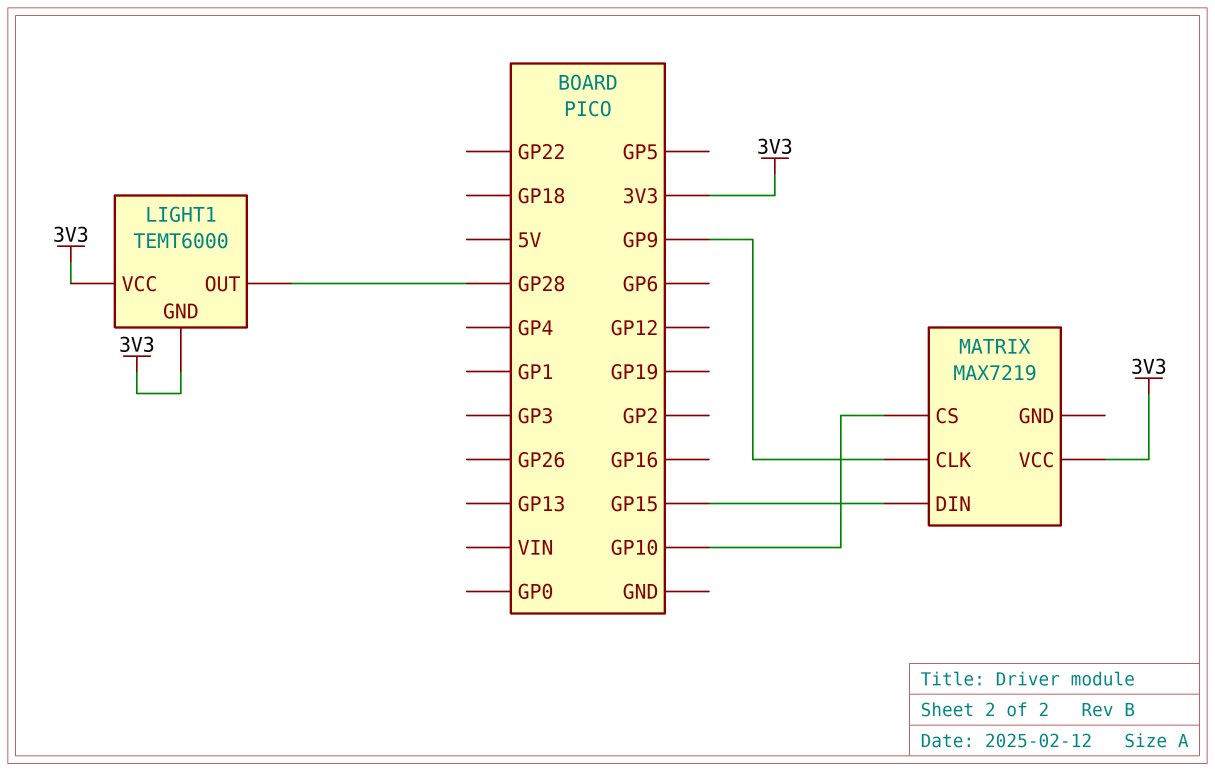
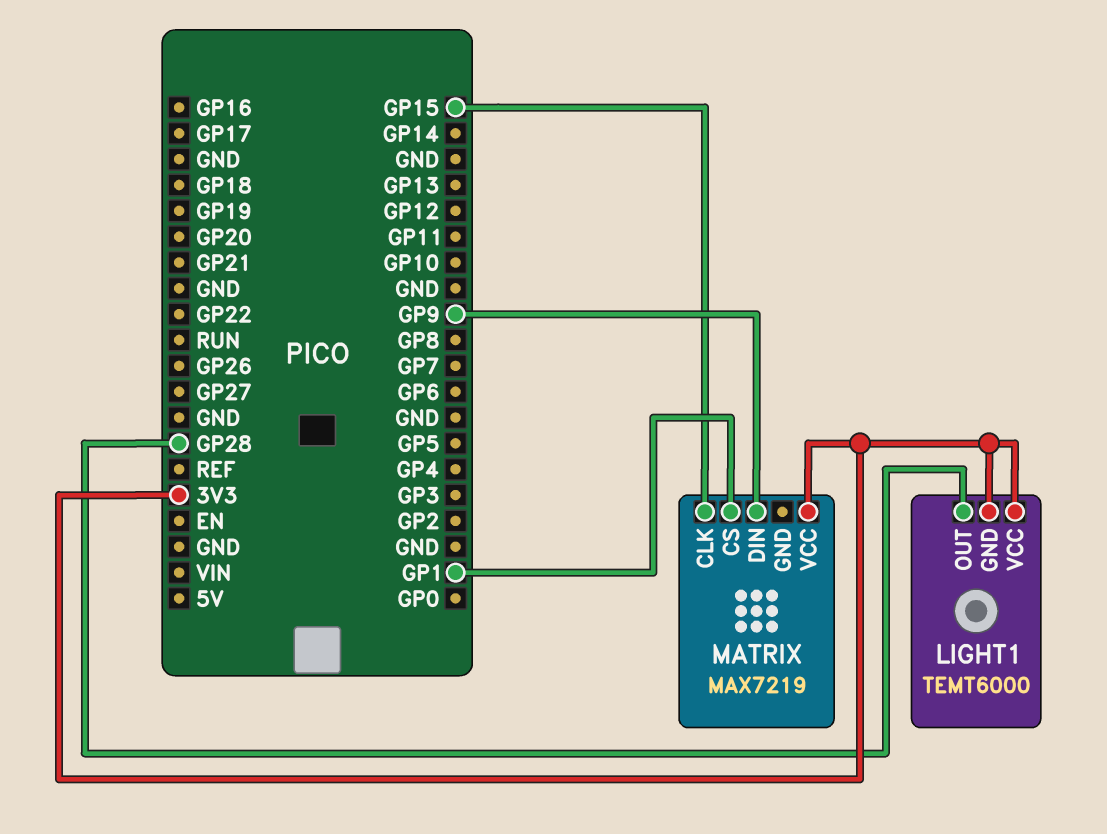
MATRIX pin CLK: GP9 -> GP15
MATRIX pin CS: GP10 -> GP1
MATRIX pin DIN: GP15 -> GP9

